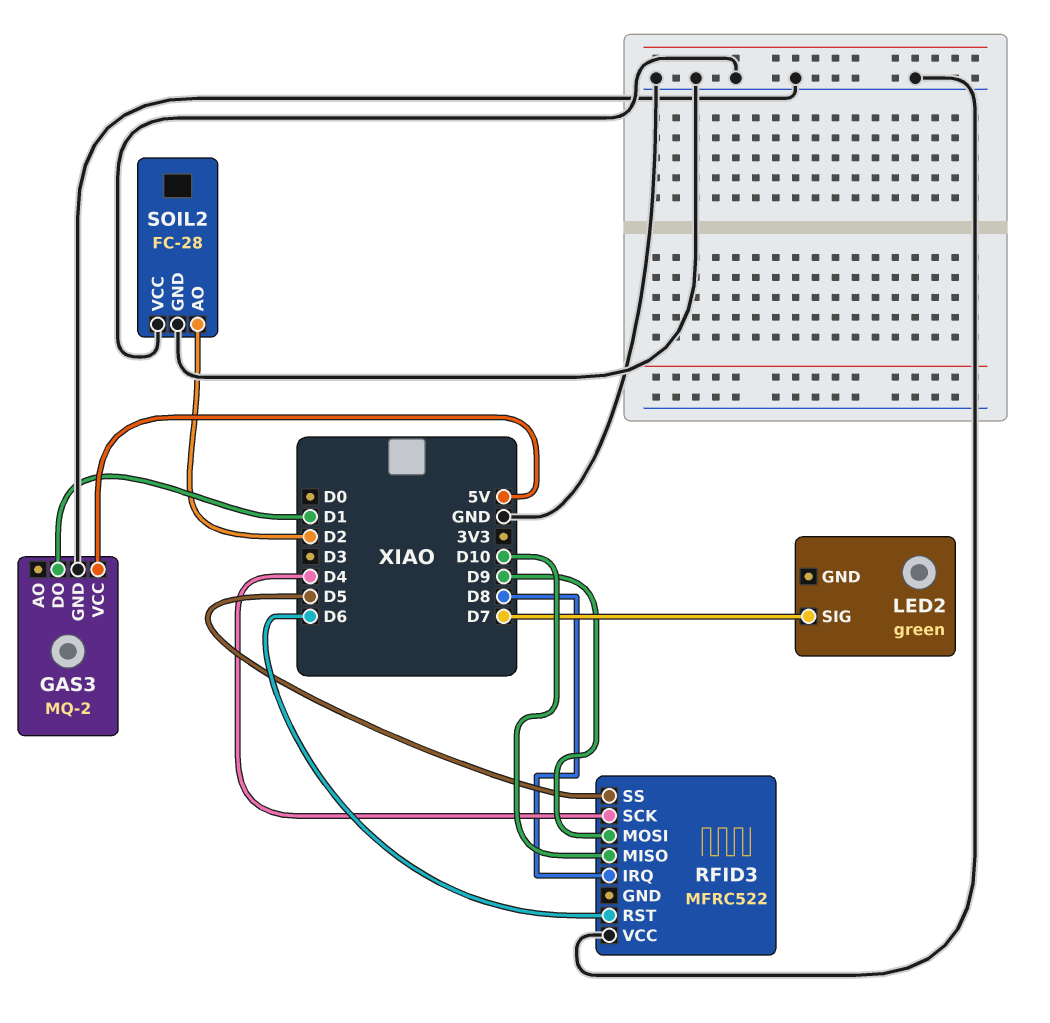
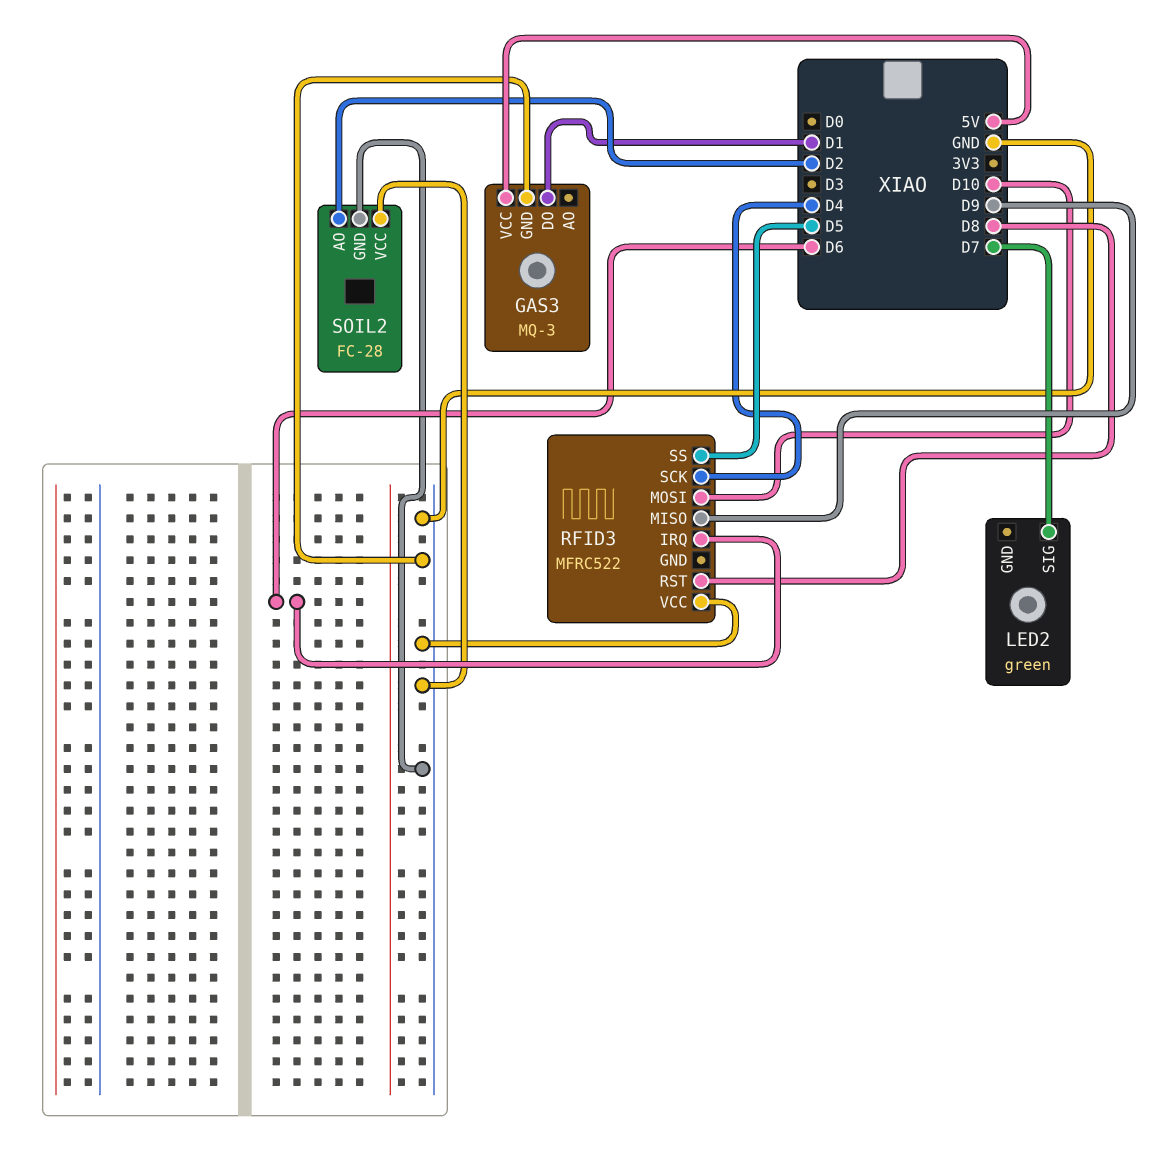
GAS3: MQ-2 -> MQ-3
RFID3 pin IRQ: D8 -> D6
RFID3 pin MISO: D10 -> D9
RFID3 pin MOSI: D9 -> D10
RFID3 pin RST: D6 -> D8

